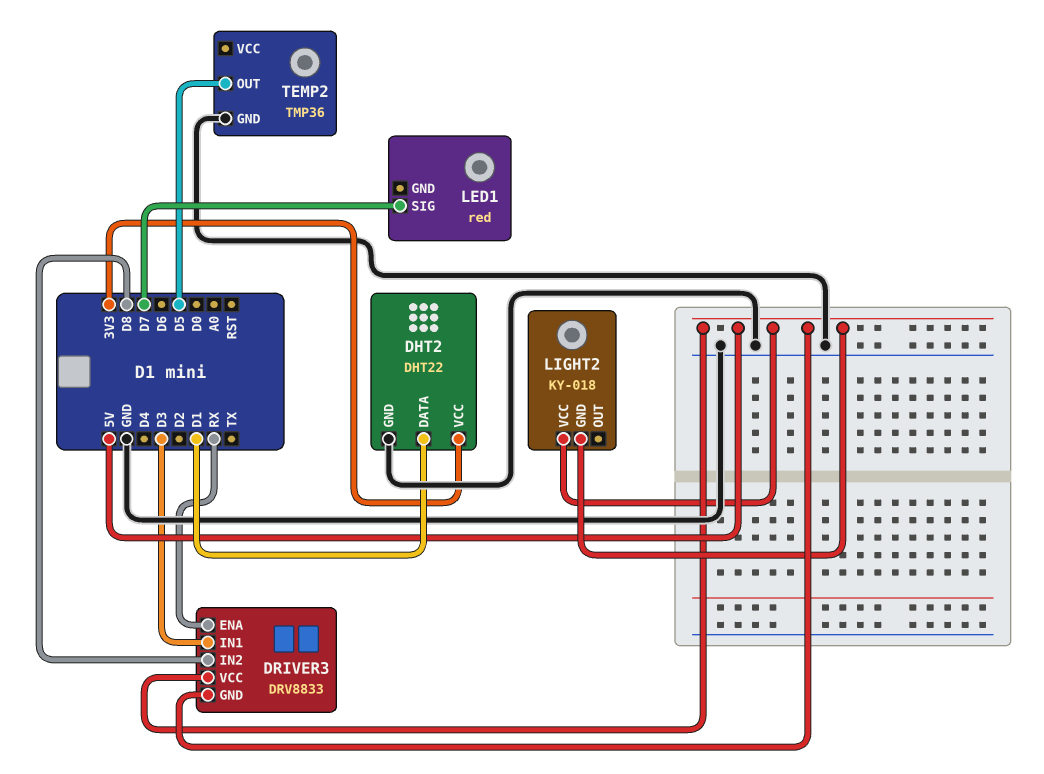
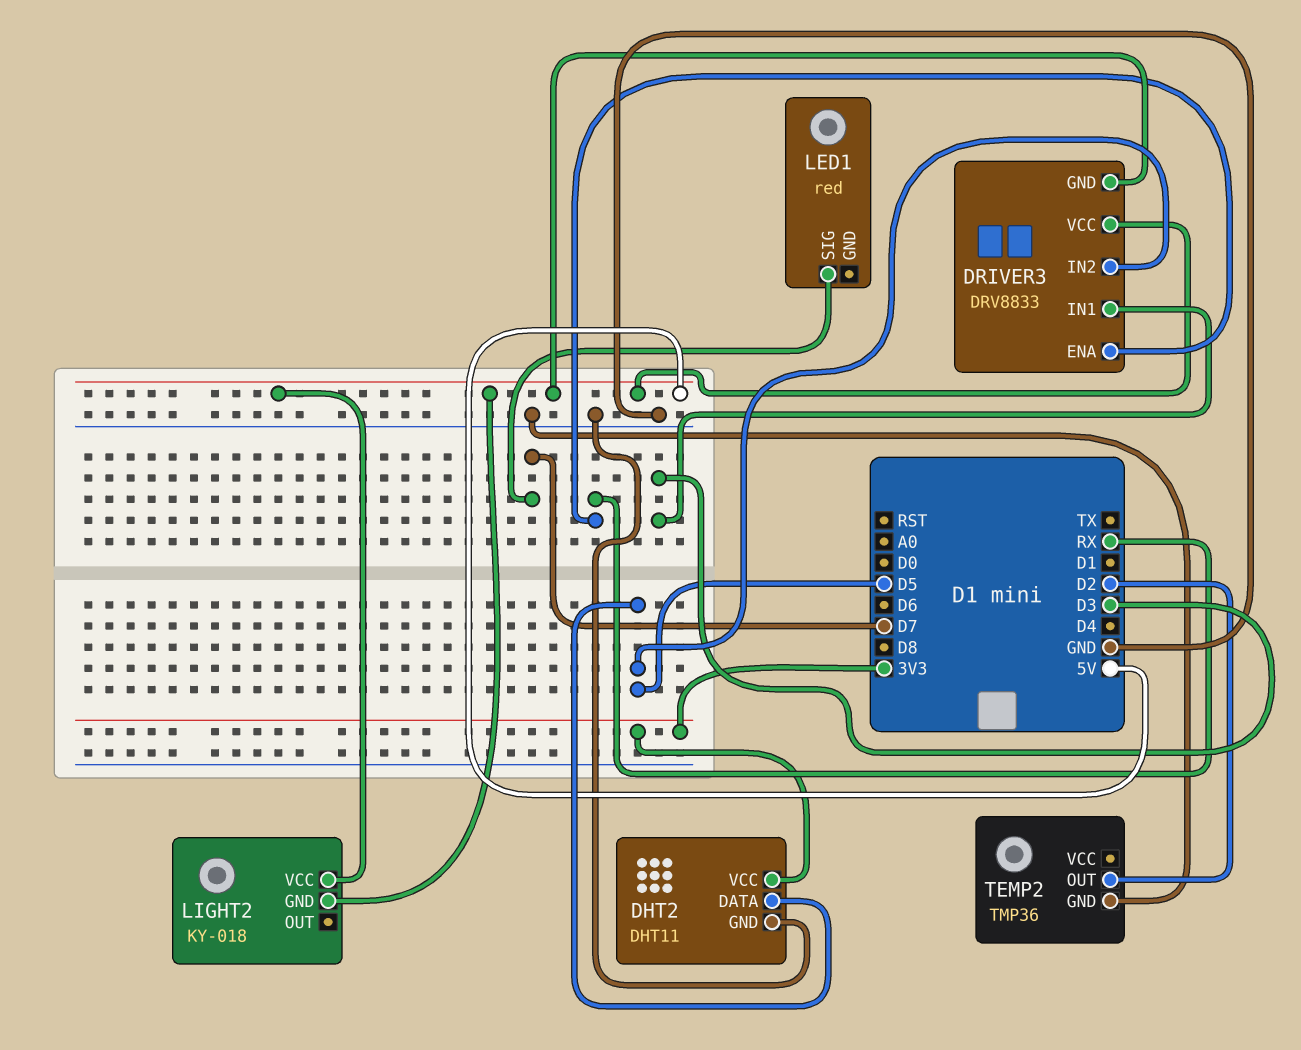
DHT2: DHT22 -> DHT11
DHT2 pin DATA: D1 -> D5
DRIVER3 pin IN2: D8 -> D5
TEMP2 pin OUT: D5 -> D2

